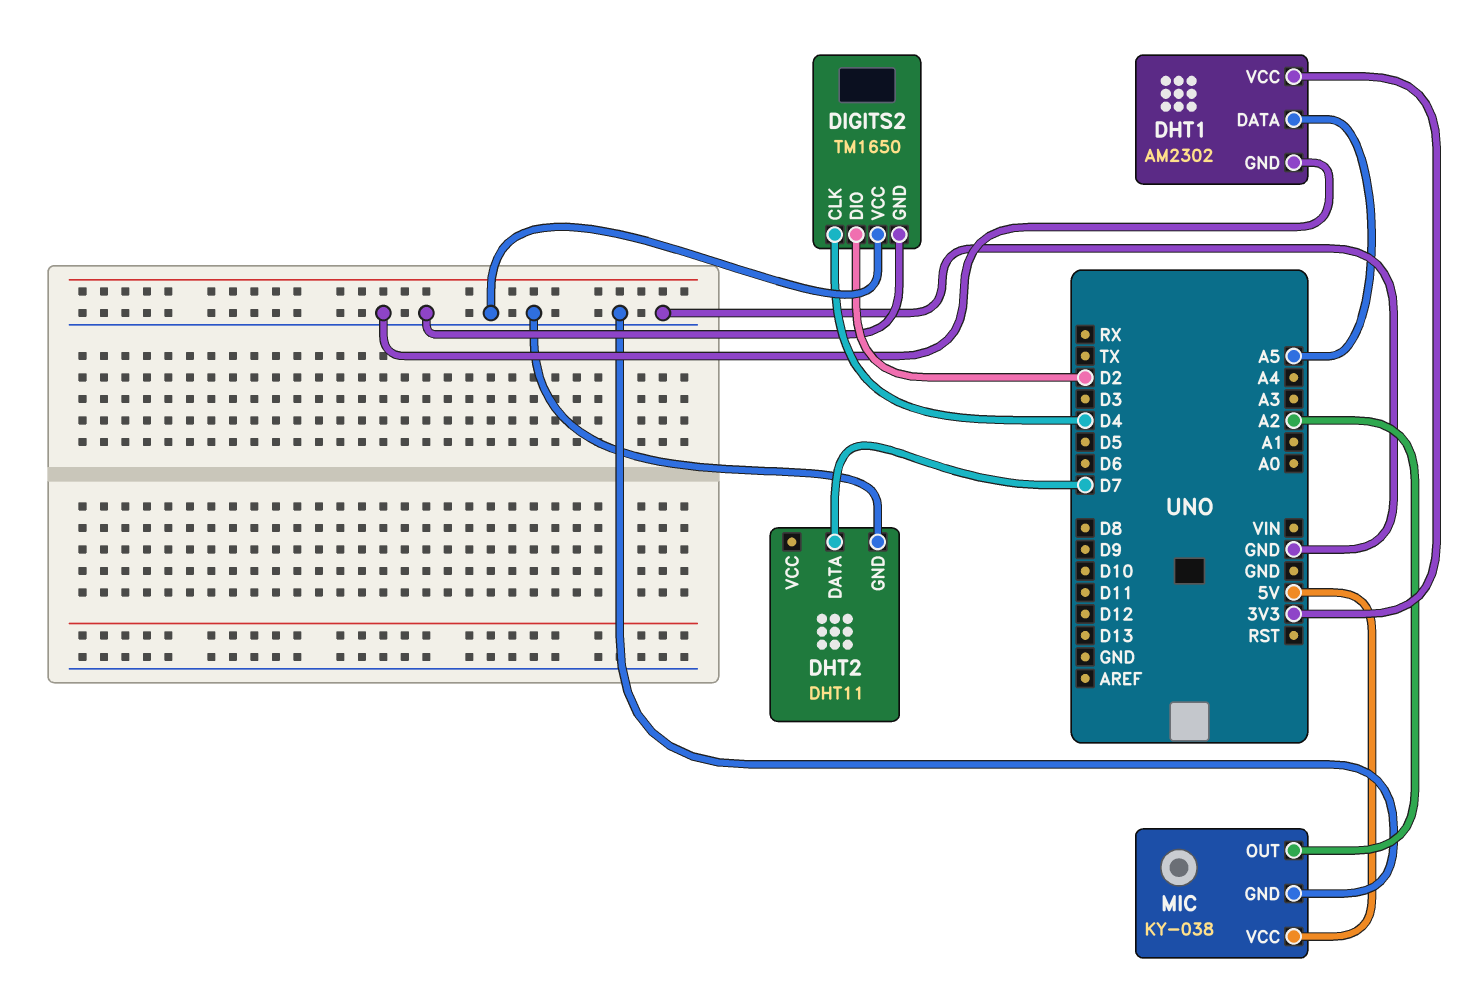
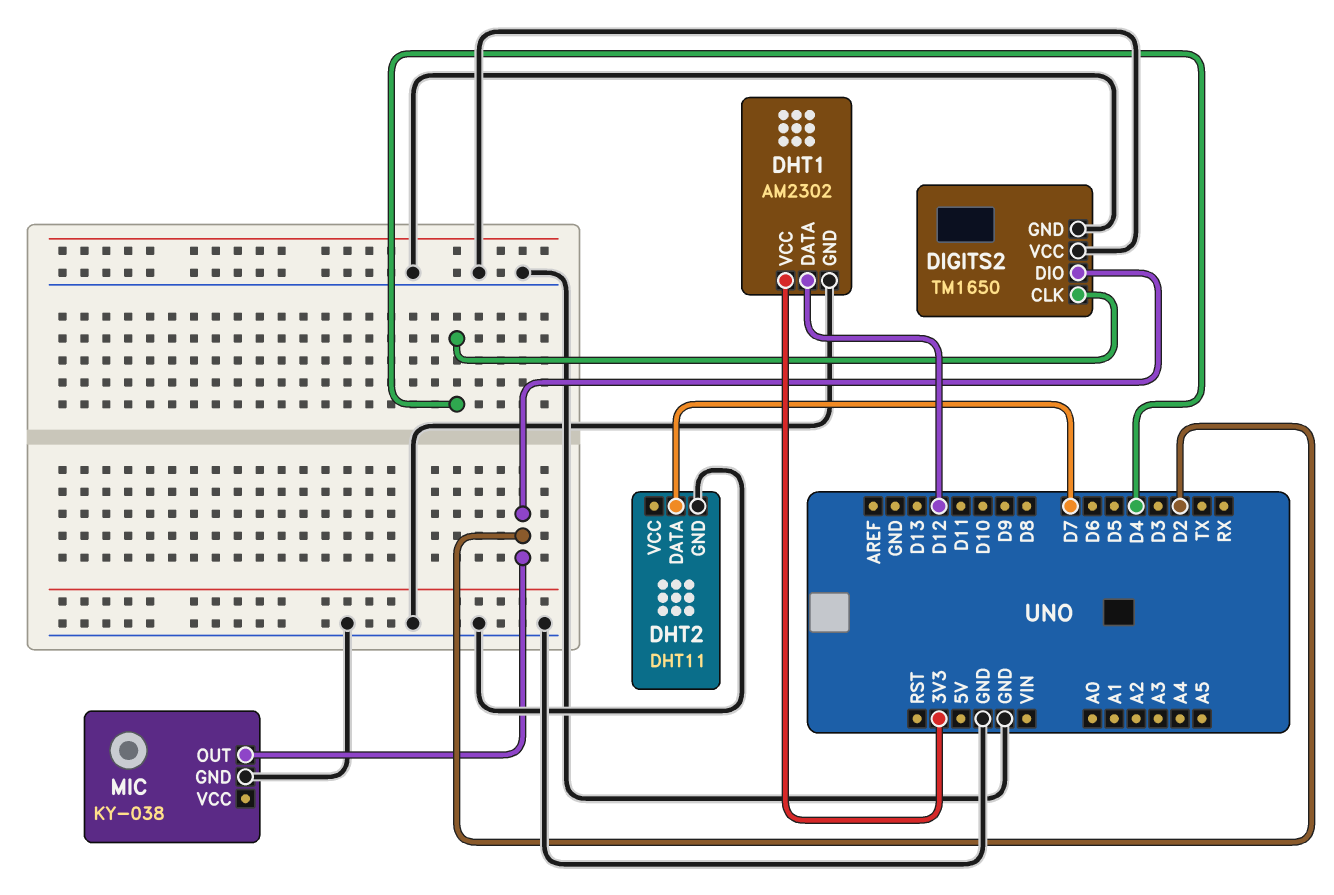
DHT1 pin DATA: A5 -> D12
MIC pin OUT: A2 -> D2
MIC pin VCC: 5V -> none

